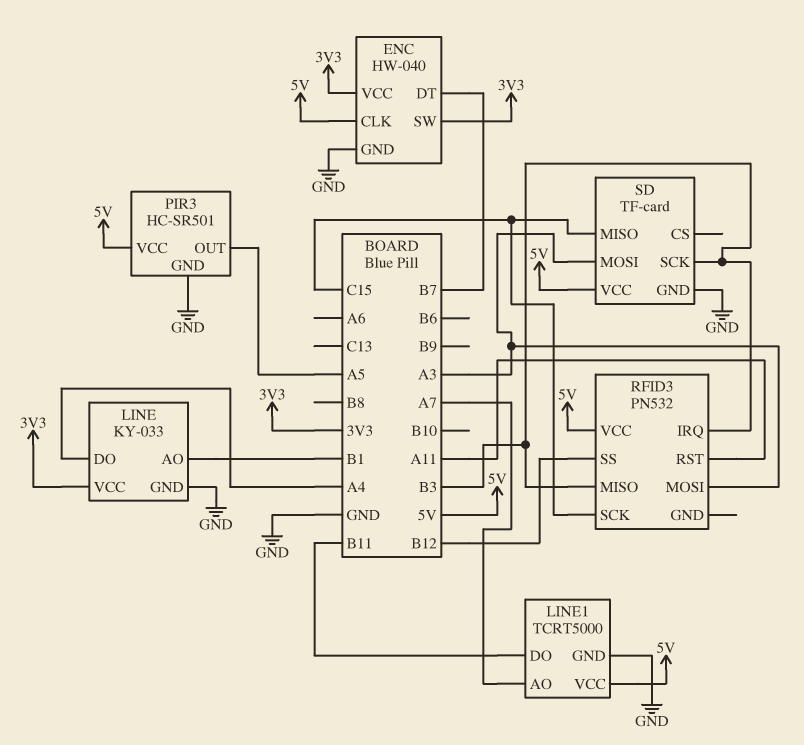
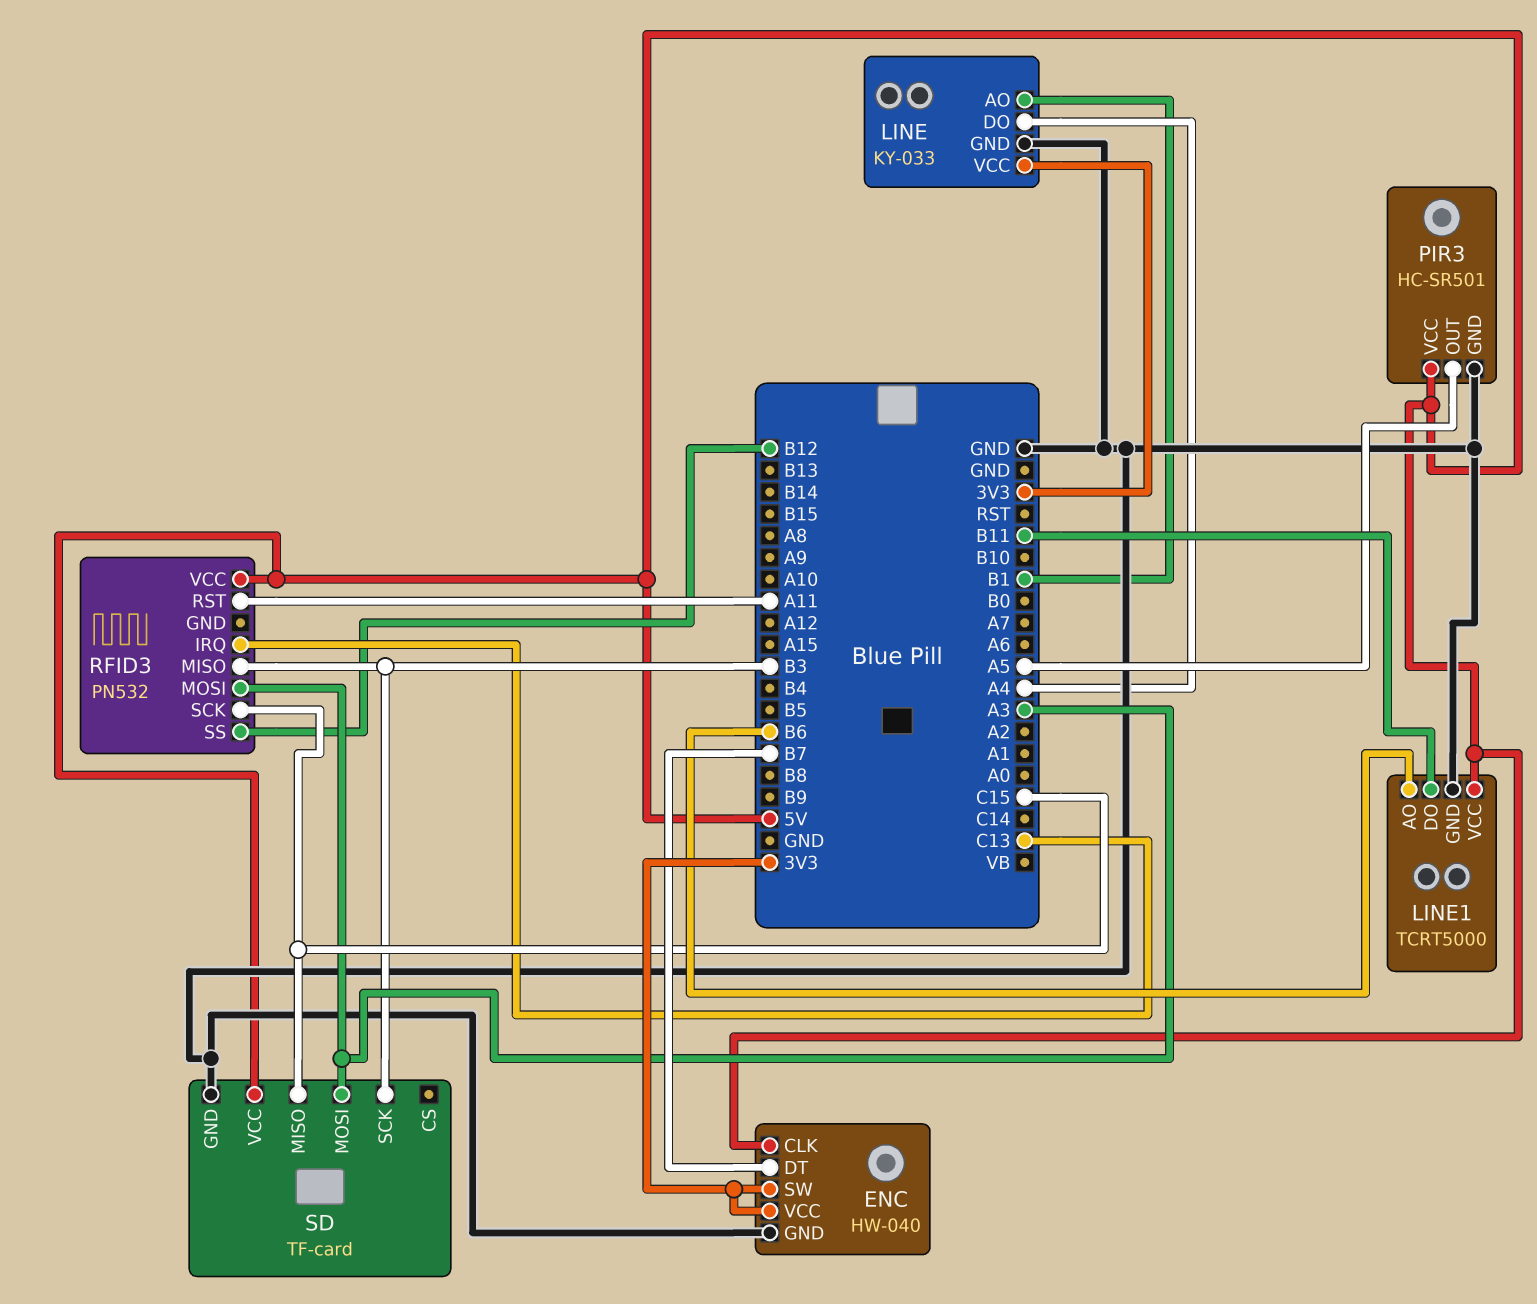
LINE1 pin AO: A7 -> B6
RFID3 pin IRQ: B3 -> C13

